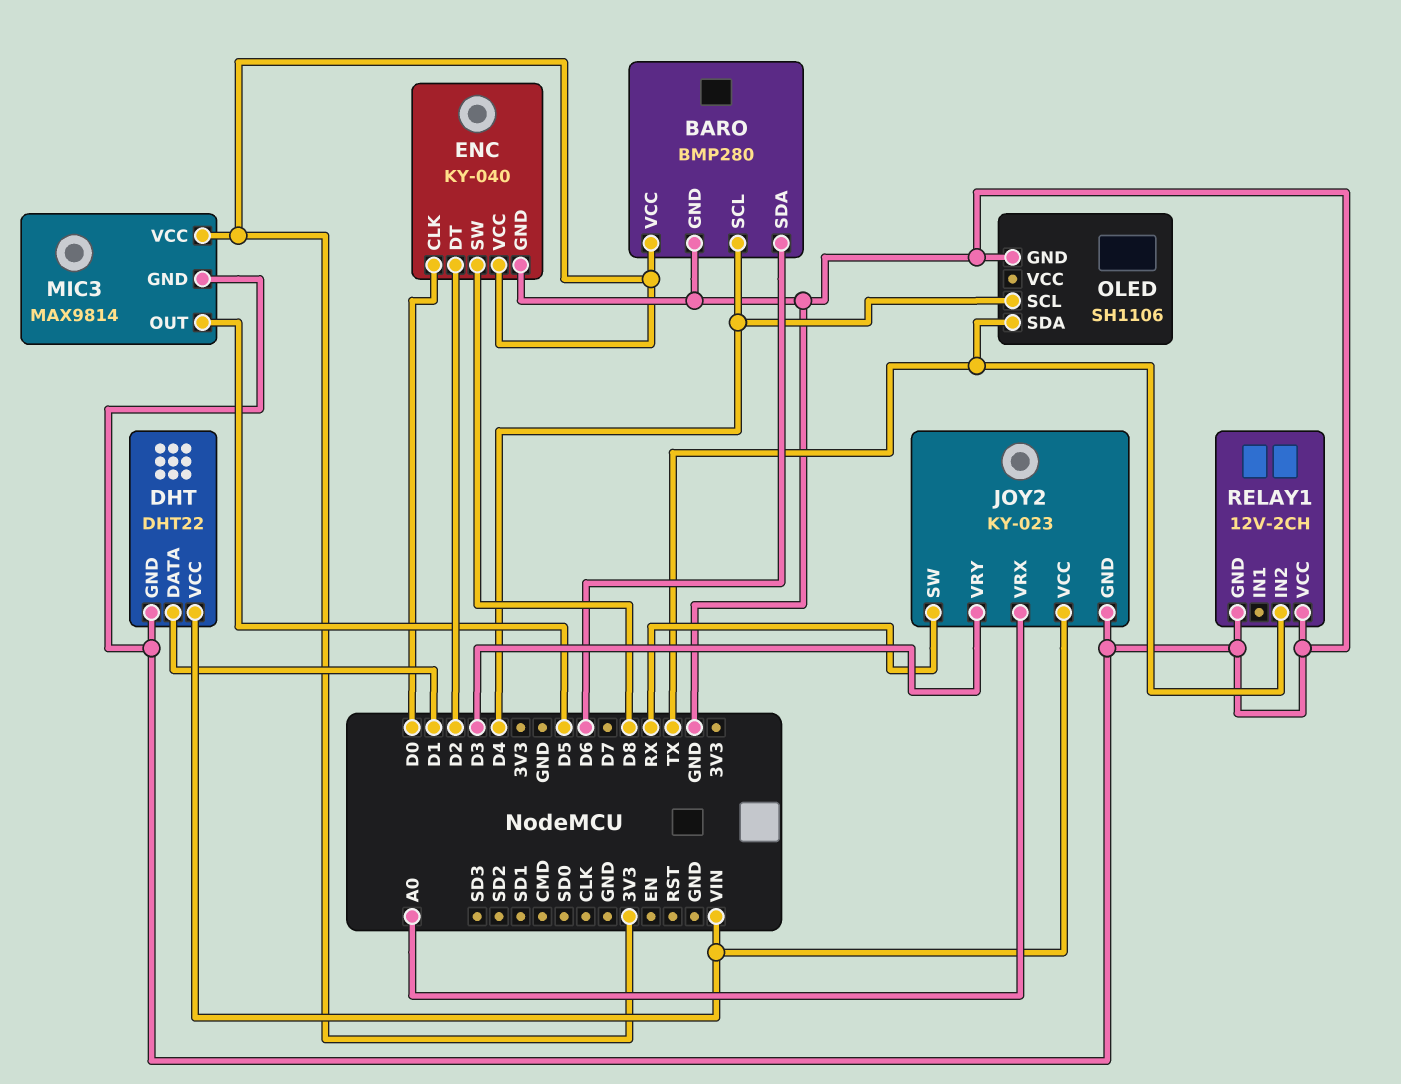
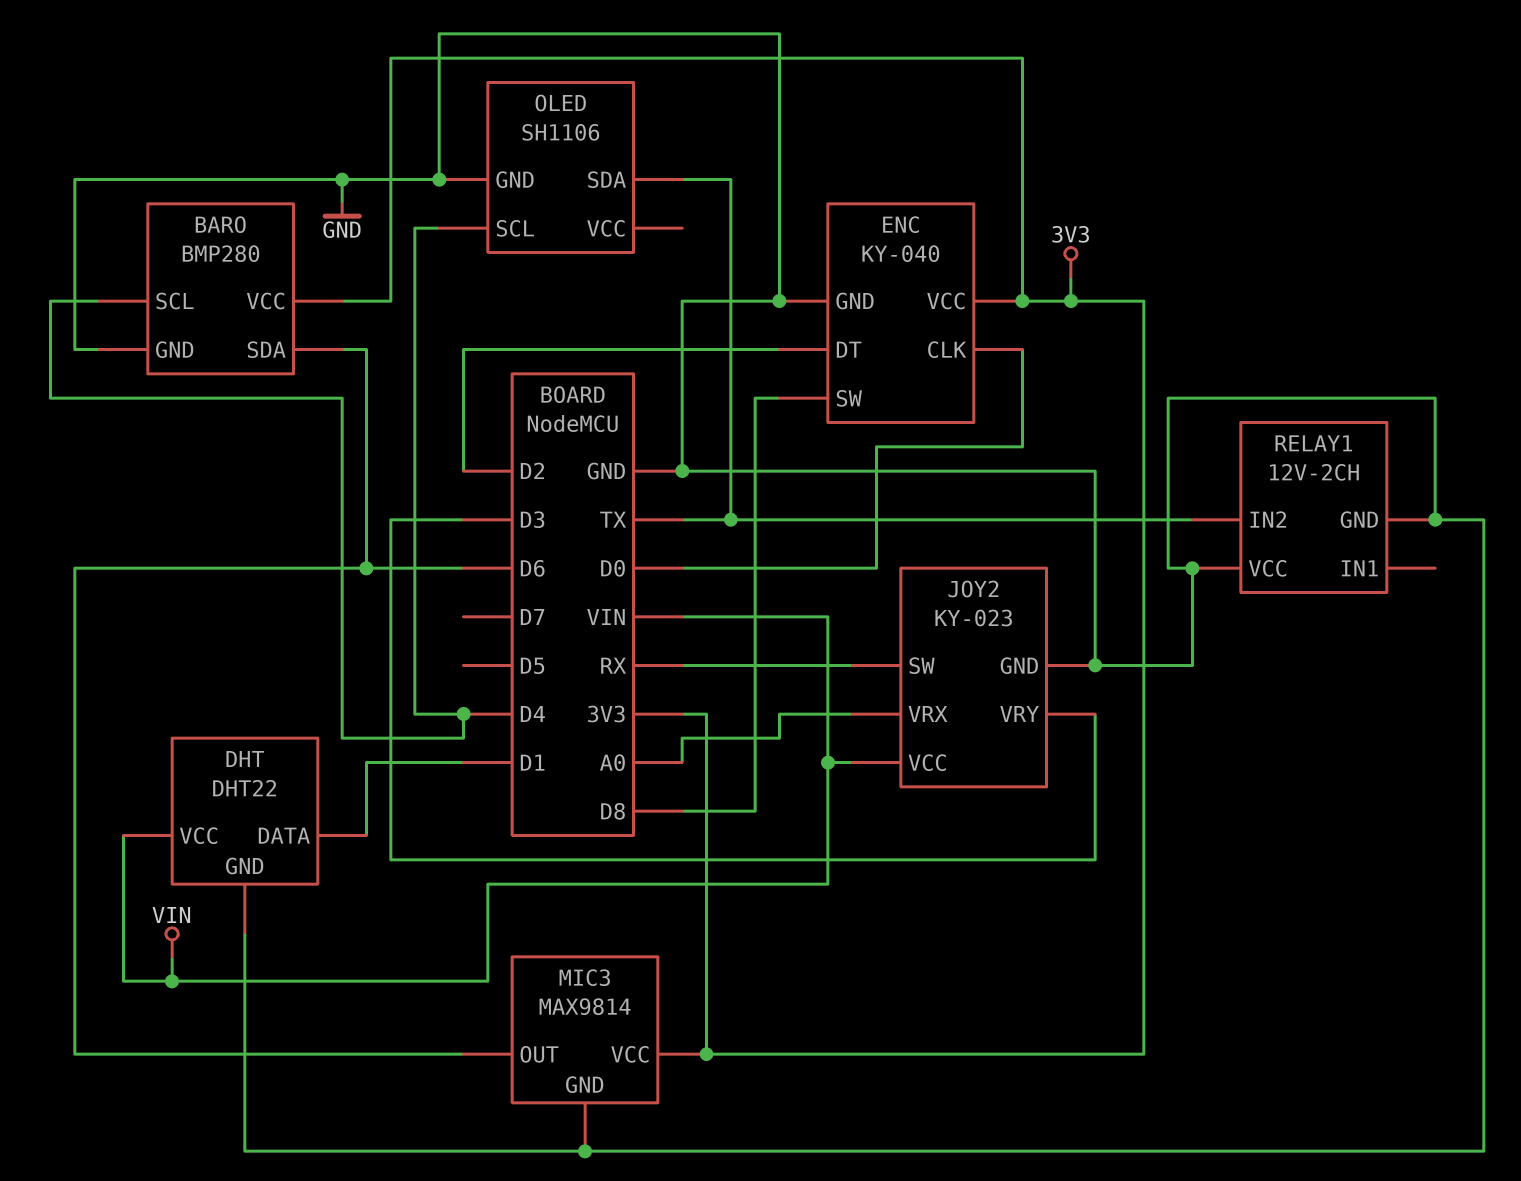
MIC3 pin OUT: D5 -> D6

